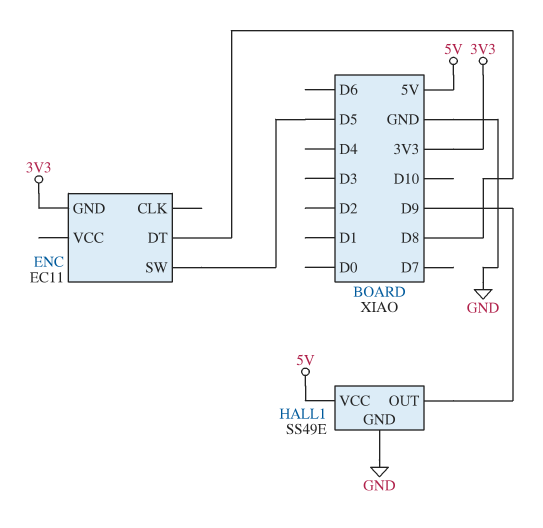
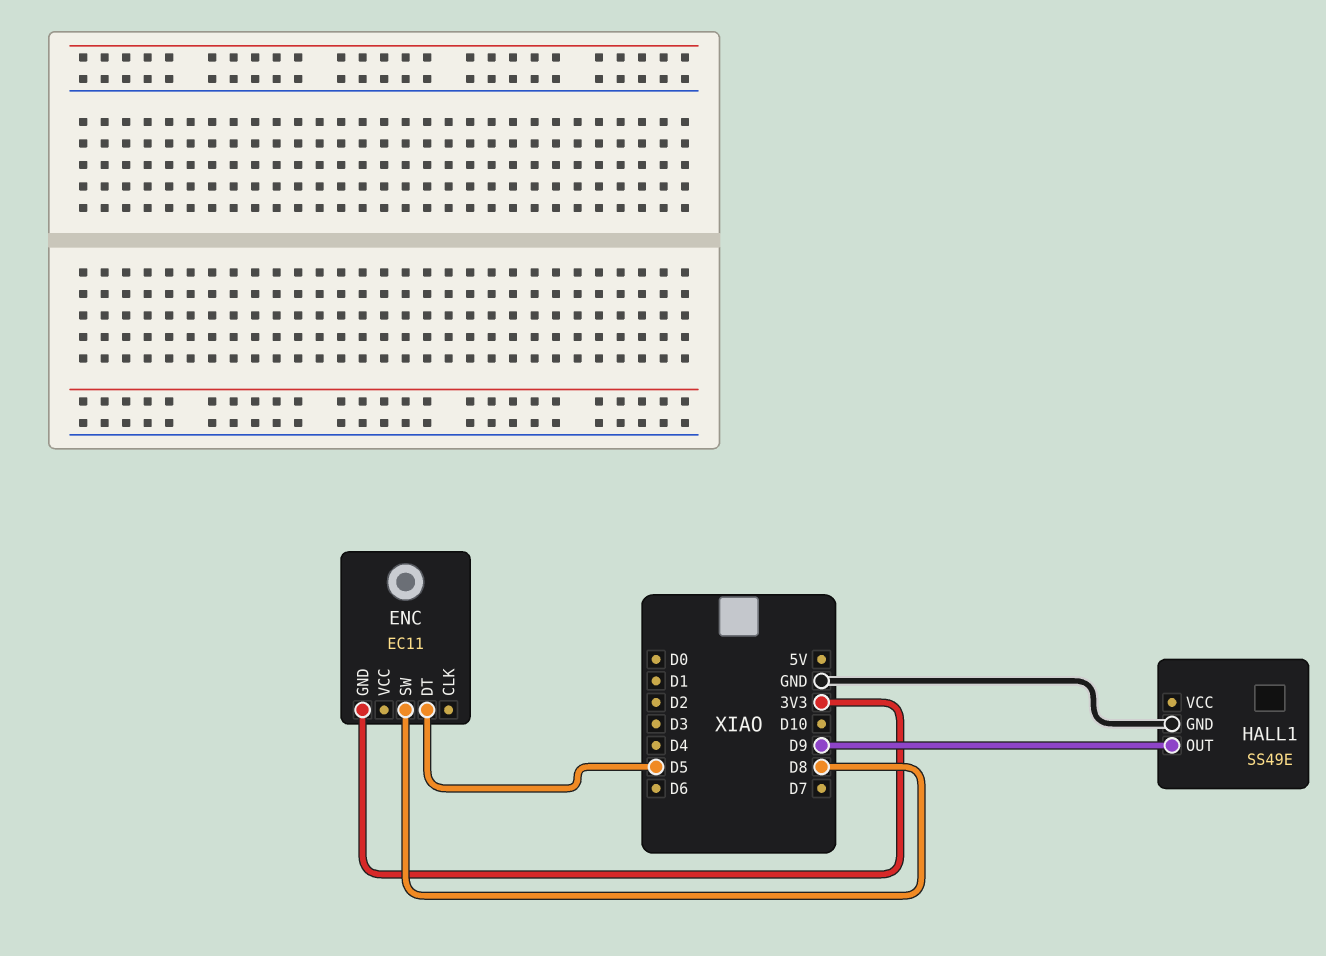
ENC pin DT: D8 -> D5
ENC pin SW: D5 -> D8
HALL1 pin VCC: 5V -> none

